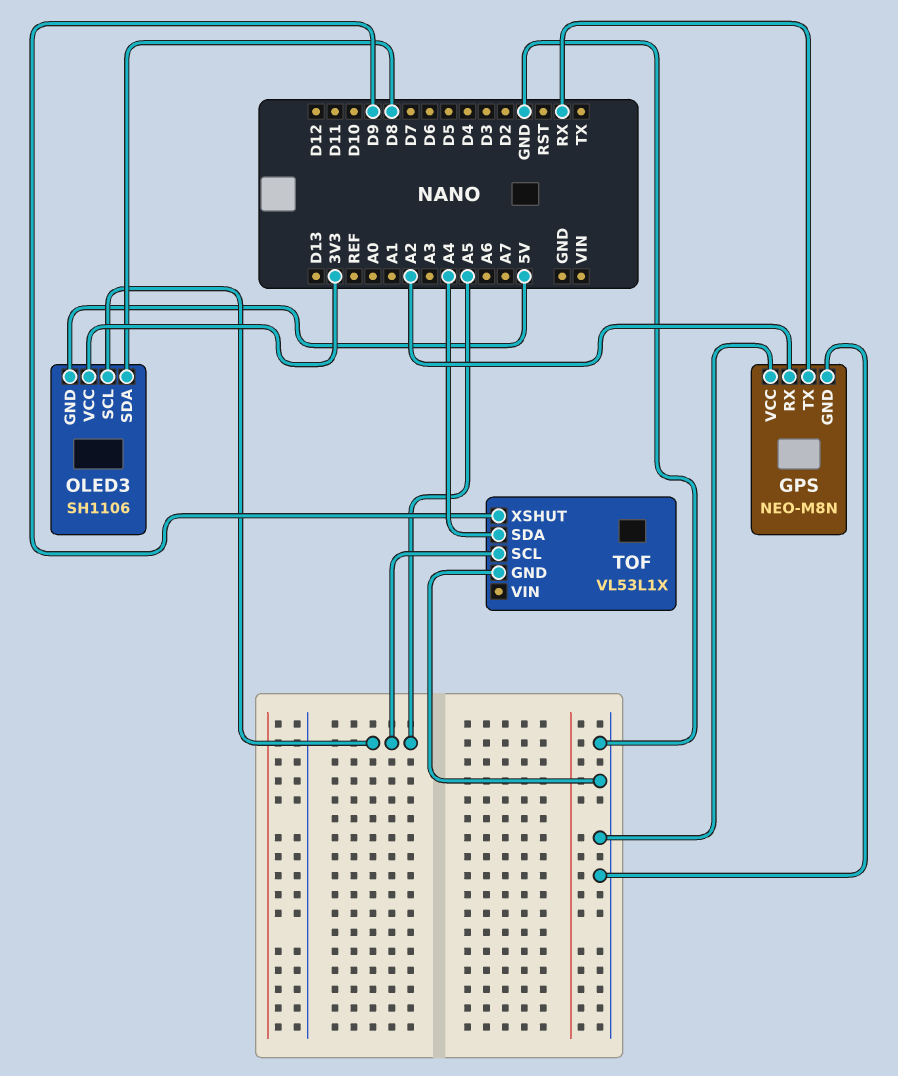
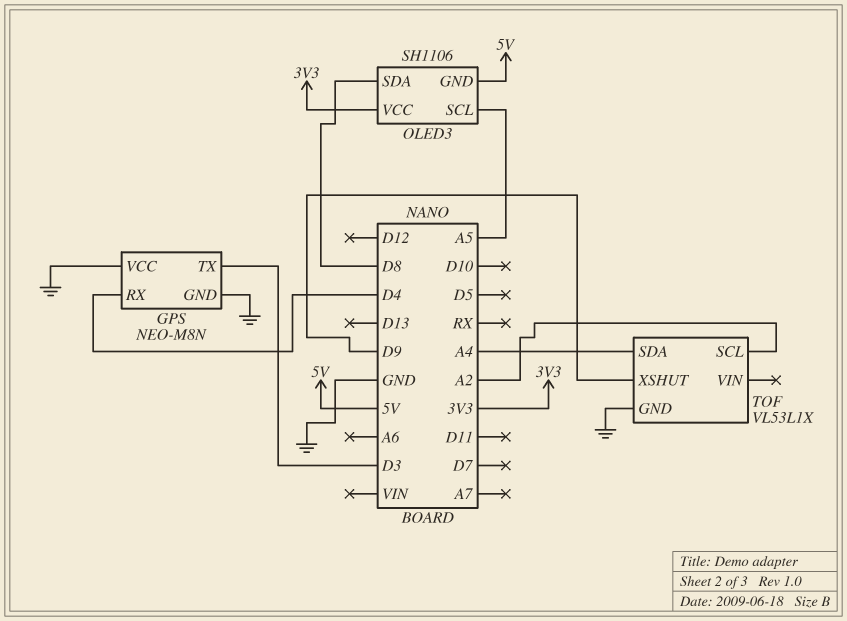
GPS pin RX: A2 -> D4
GPS pin TX: RX -> D3
TOF pin SCL: A5 -> A2

